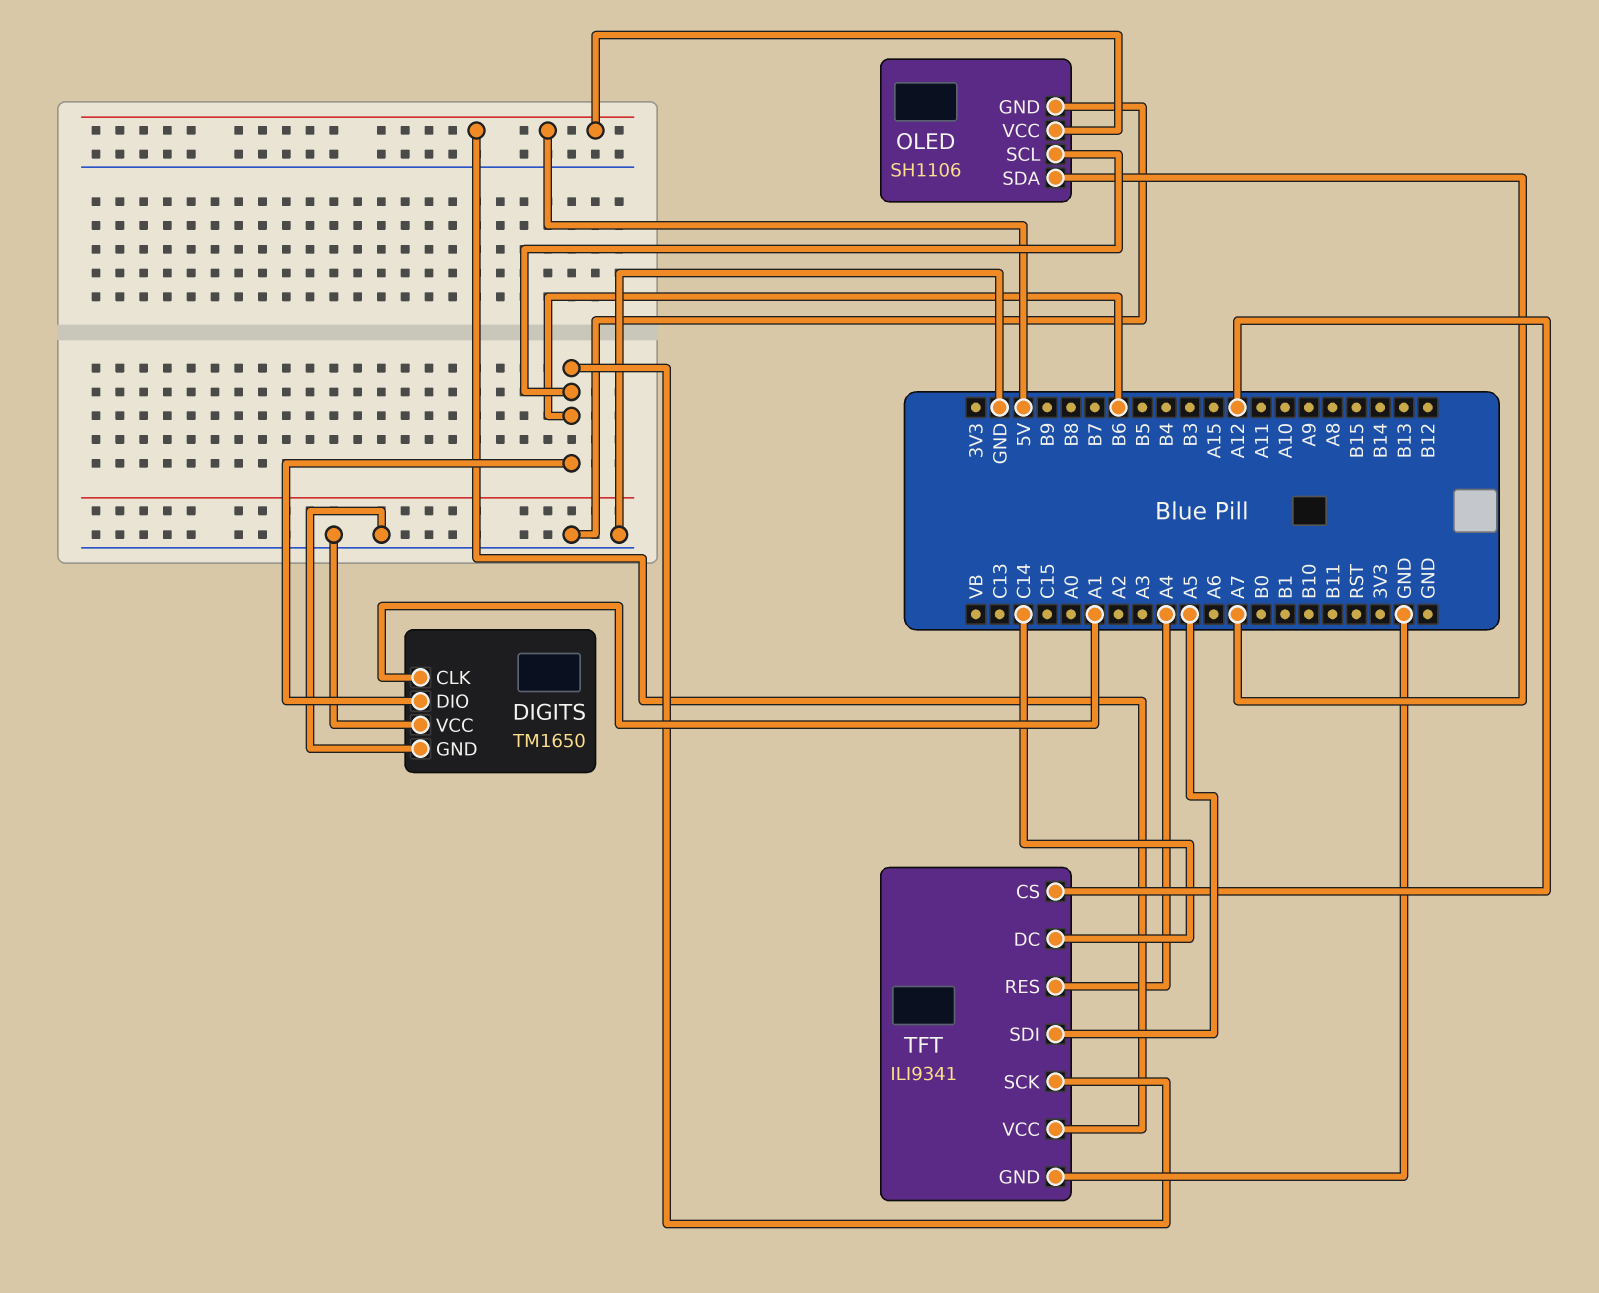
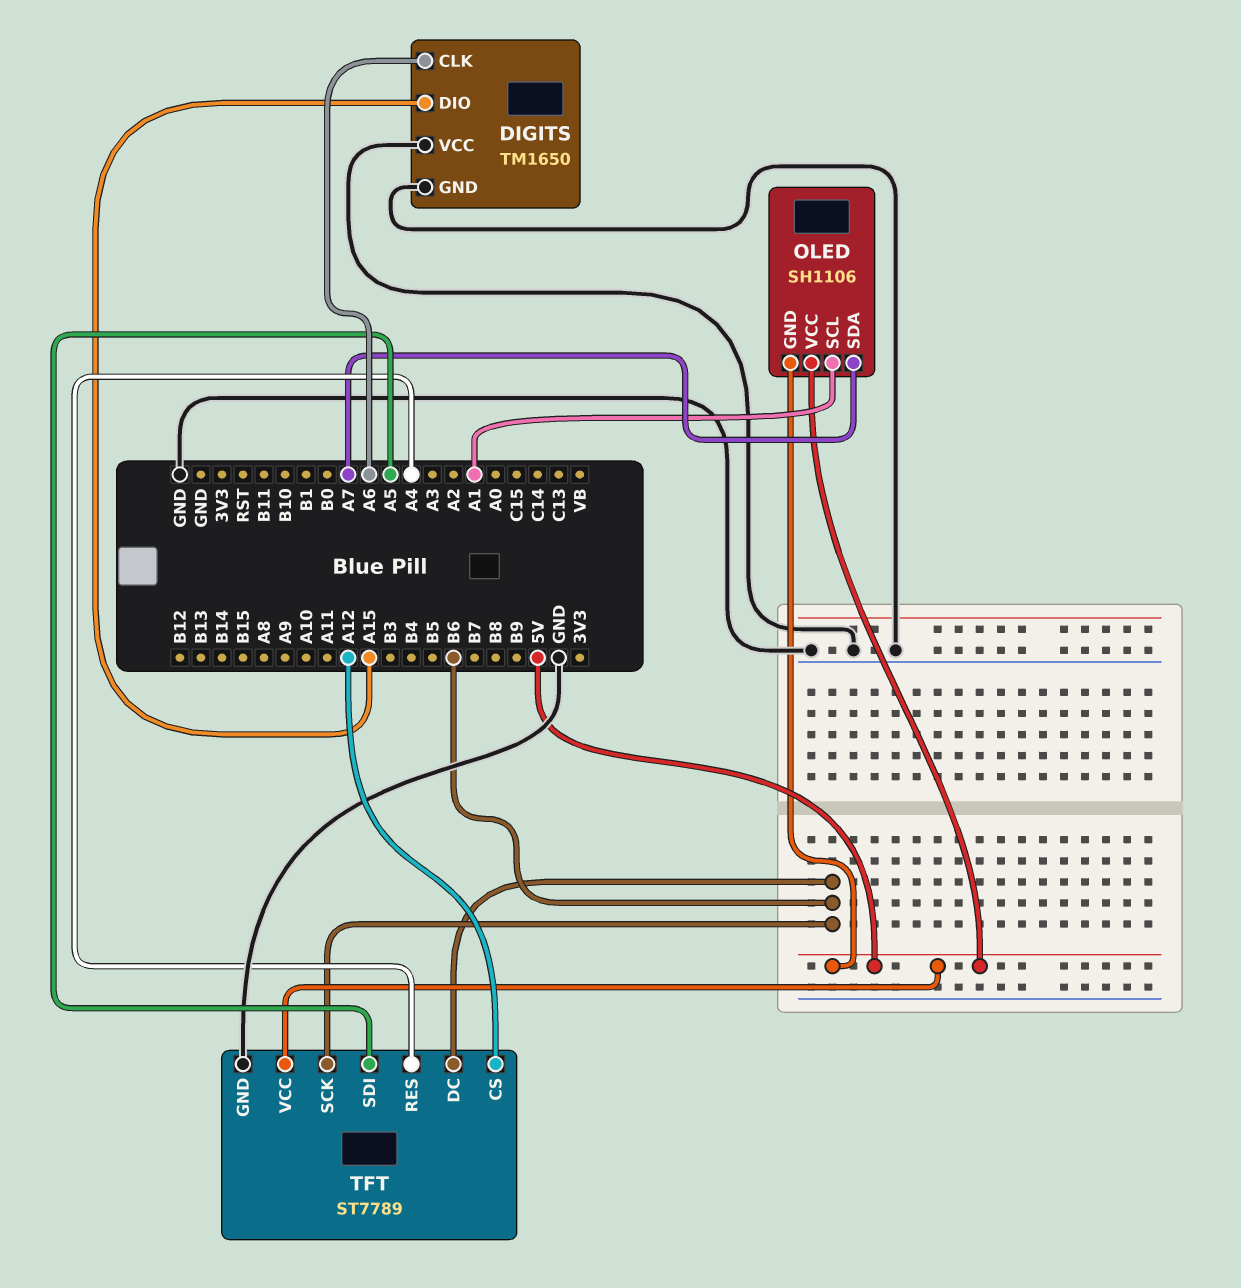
DIGITS pin CLK: A1 -> A6
DIGITS pin DIO: B6 -> A15
OLED pin GND: GND -> 5V
OLED pin SCL: B6 -> A1
TFT: ILI9341 -> ST7789
TFT pin DC: C14 -> B6

